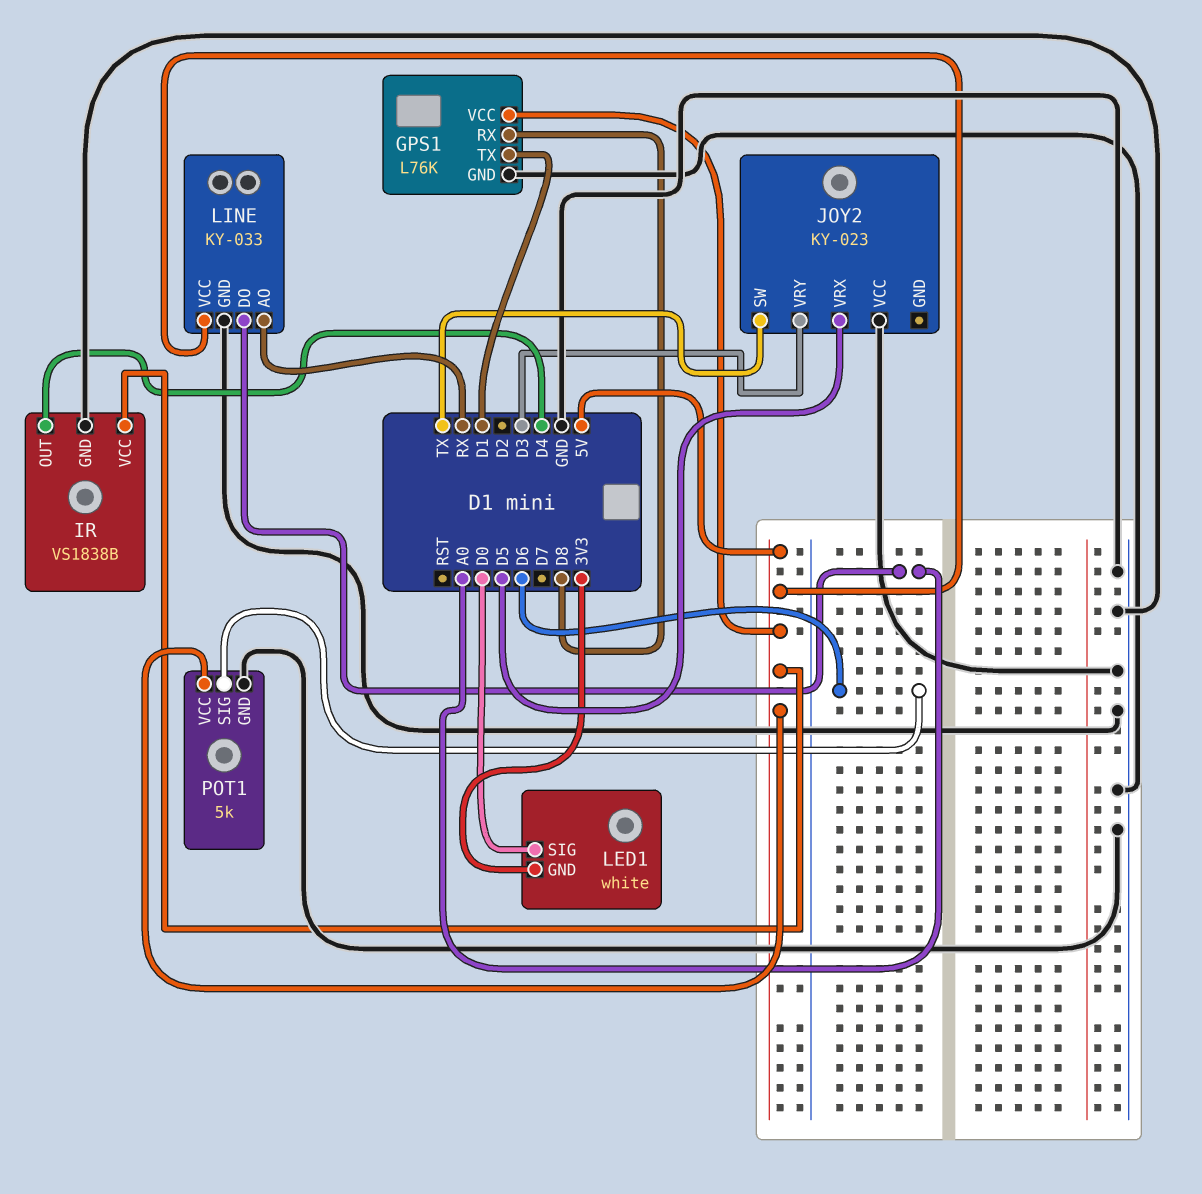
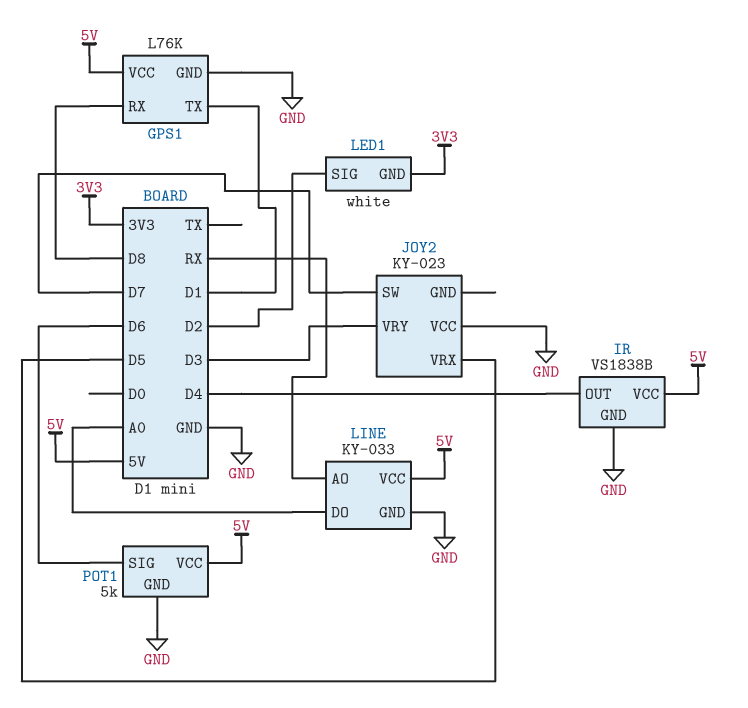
JOY2 pin SW: TX -> D7
LED1 pin SIG: D0 -> D2

